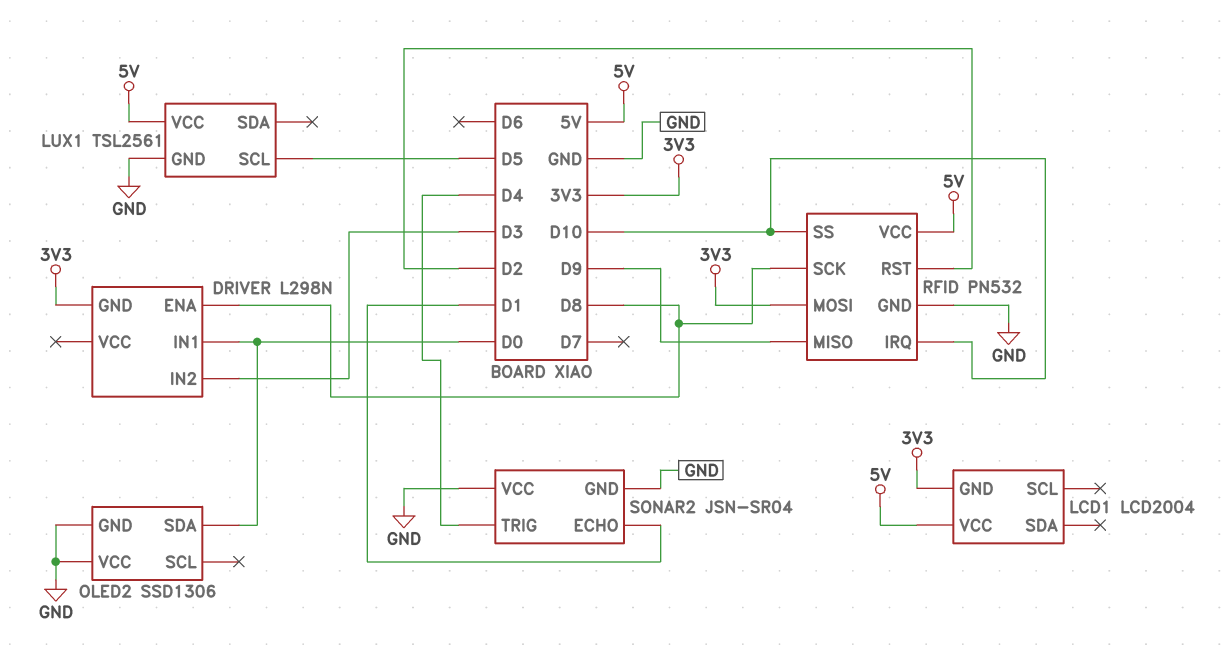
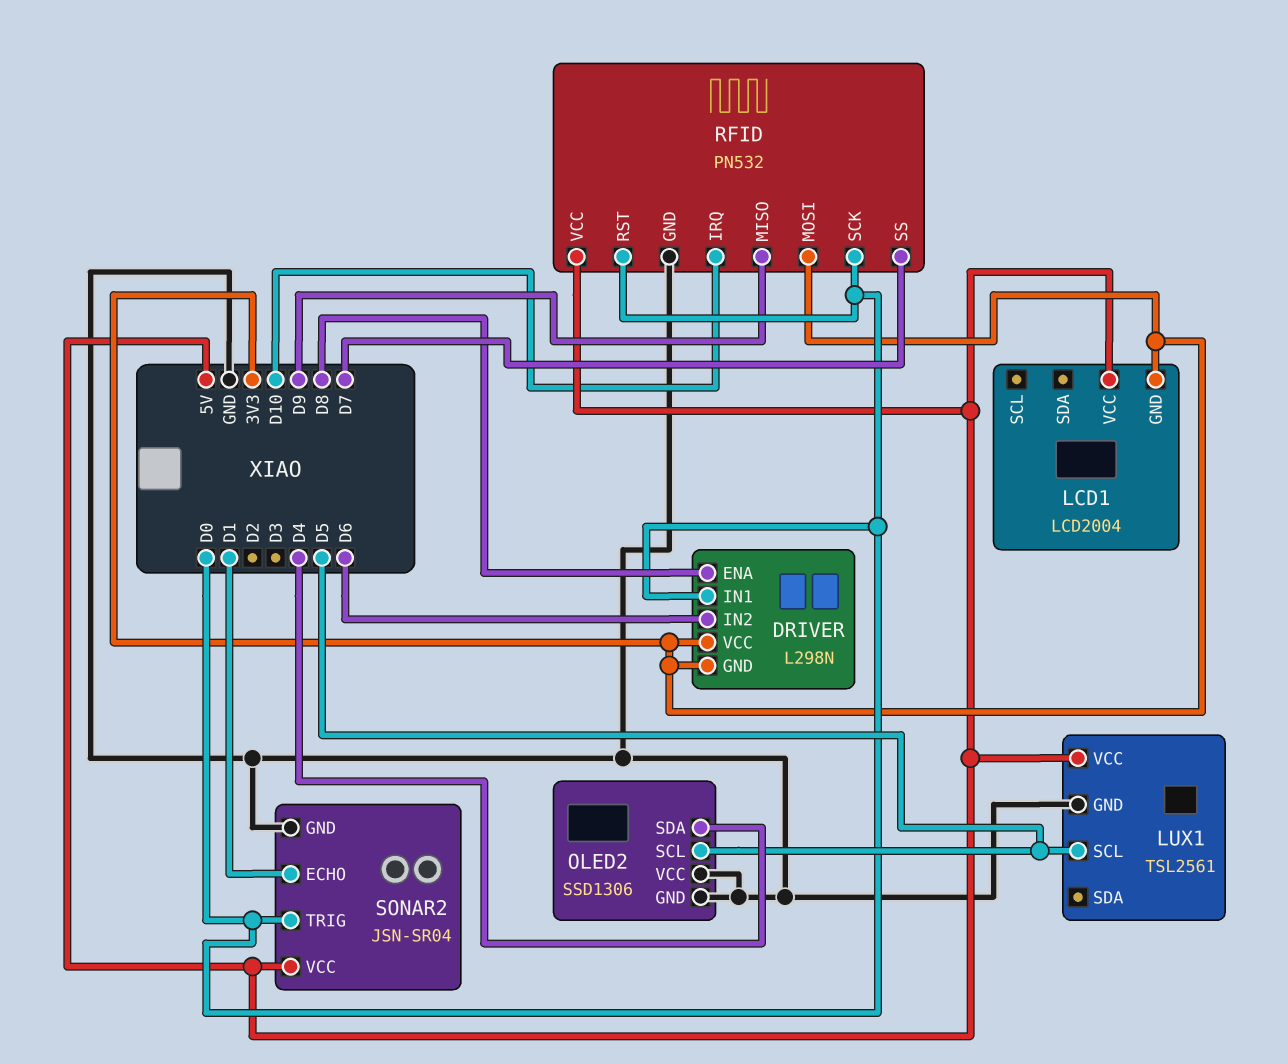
DRIVER pin IN2: D3 -> D6
DRIVER pin VCC: none -> 3V3
OLED2 pin SCL: none -> D5
OLED2 pin SDA: D0 -> D4
RFID pin RST: D2 -> D0
RFID pin SCK: D8 -> D0
RFID pin SS: D10 -> D7
SONAR2 pin TRIG: D4 -> D0
SONAR2 pin VCC: GND -> 5V

